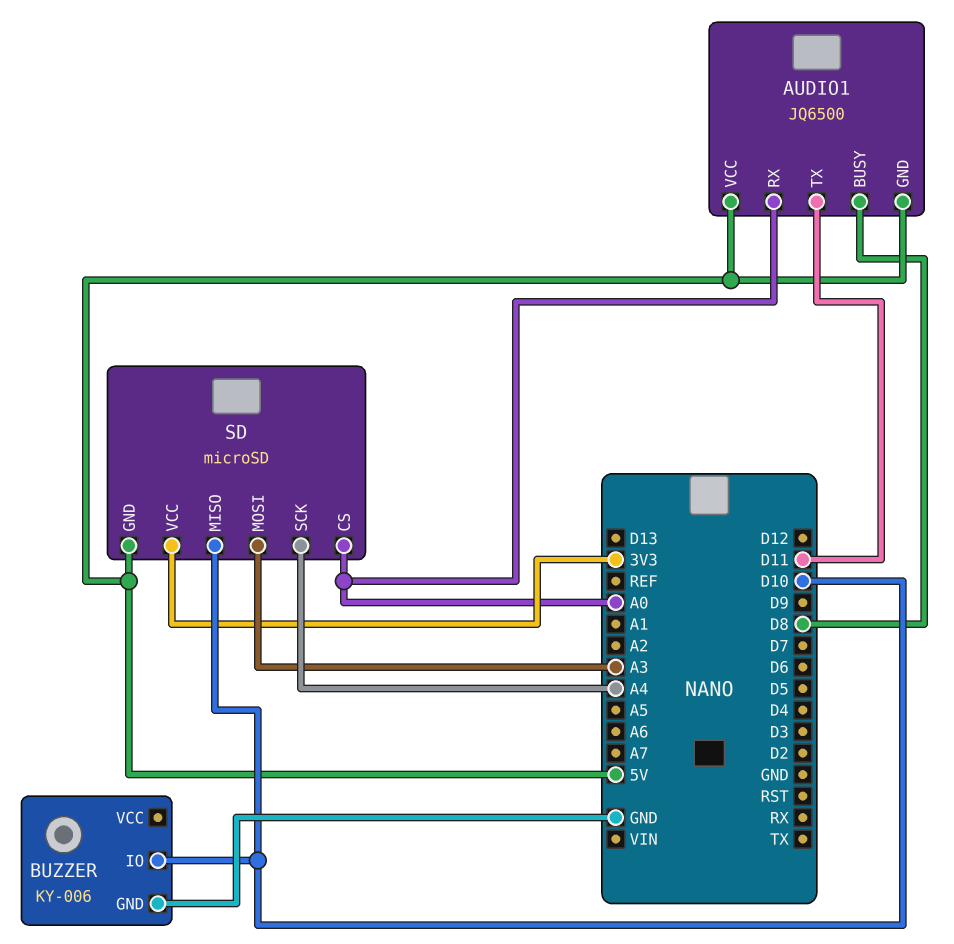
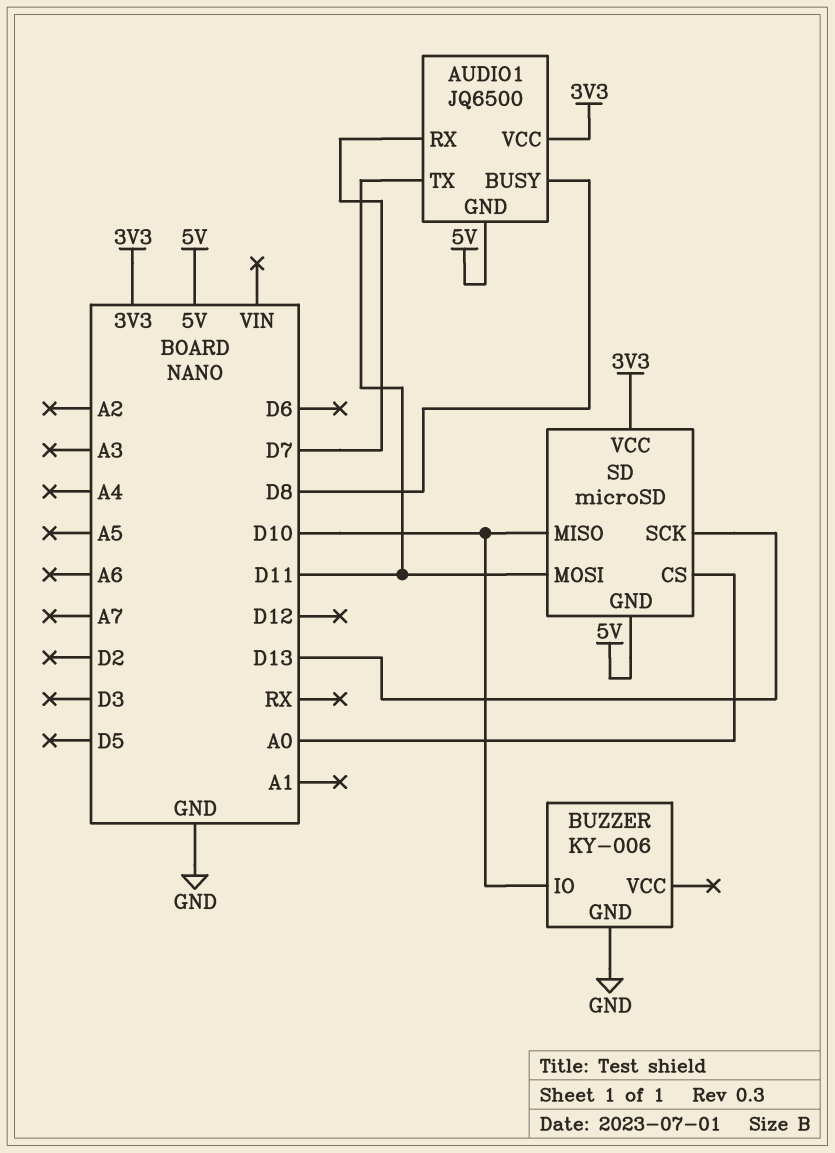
AUDIO1 pin RX: A0 -> D7
AUDIO1 pin VCC: 5V -> 3V3
SD pin MOSI: A3 -> D11
SD pin SCK: A4 -> D13

